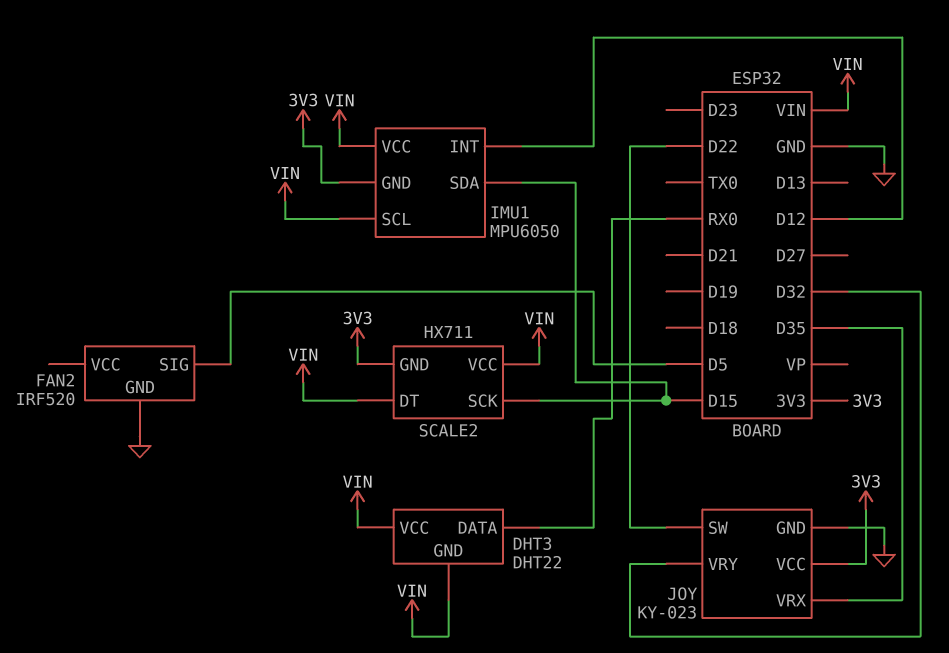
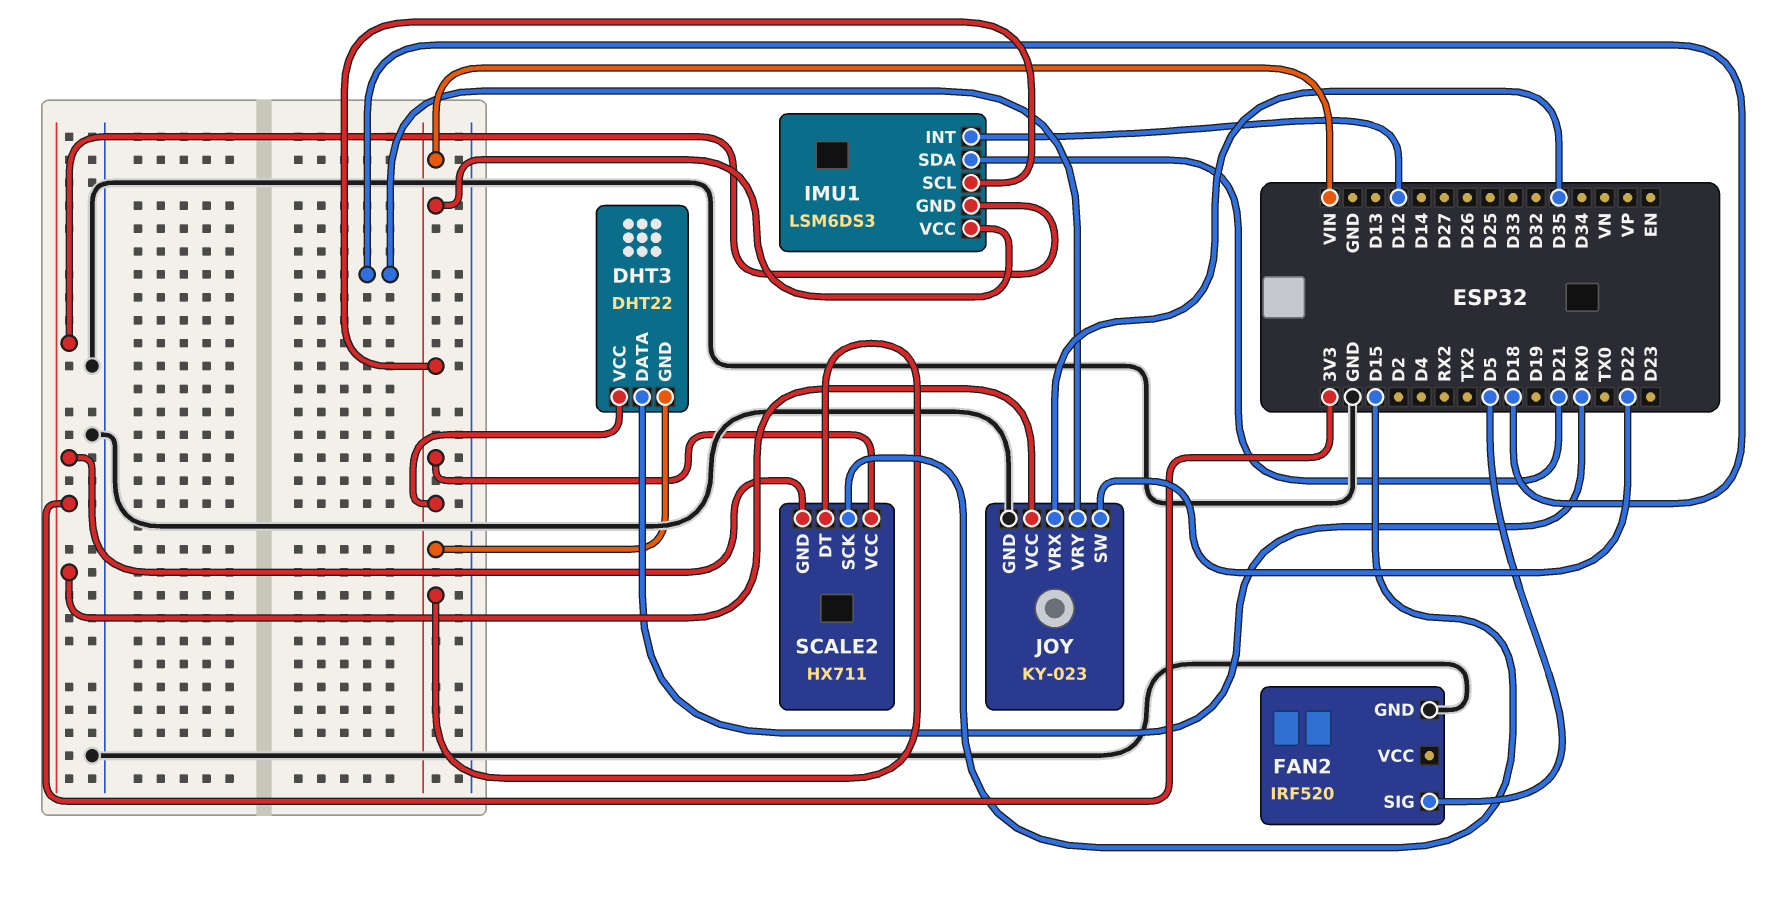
IMU1: MPU6050 -> LSM6DS3
IMU1 pin SDA: D15 -> D21
JOY pin VRY: D32 -> D18

